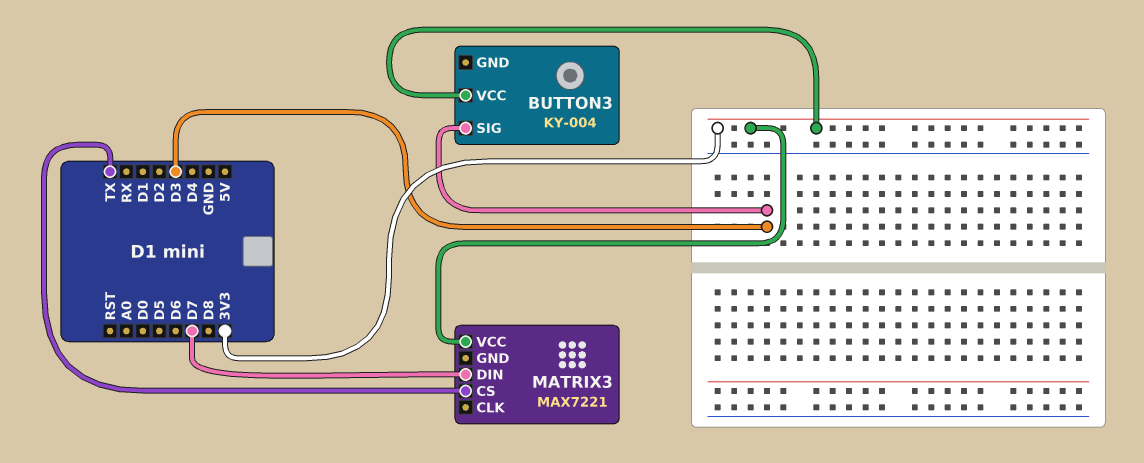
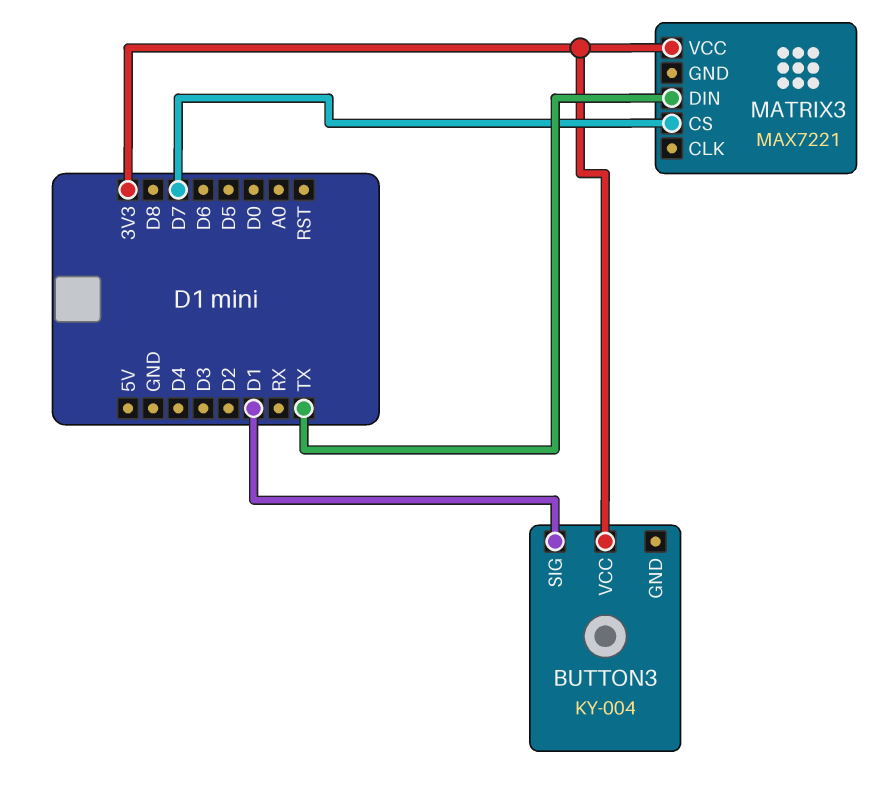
BUTTON3 pin SIG: D3 -> D1
MATRIX3 pin CS: TX -> D7
MATRIX3 pin DIN: D7 -> TX

